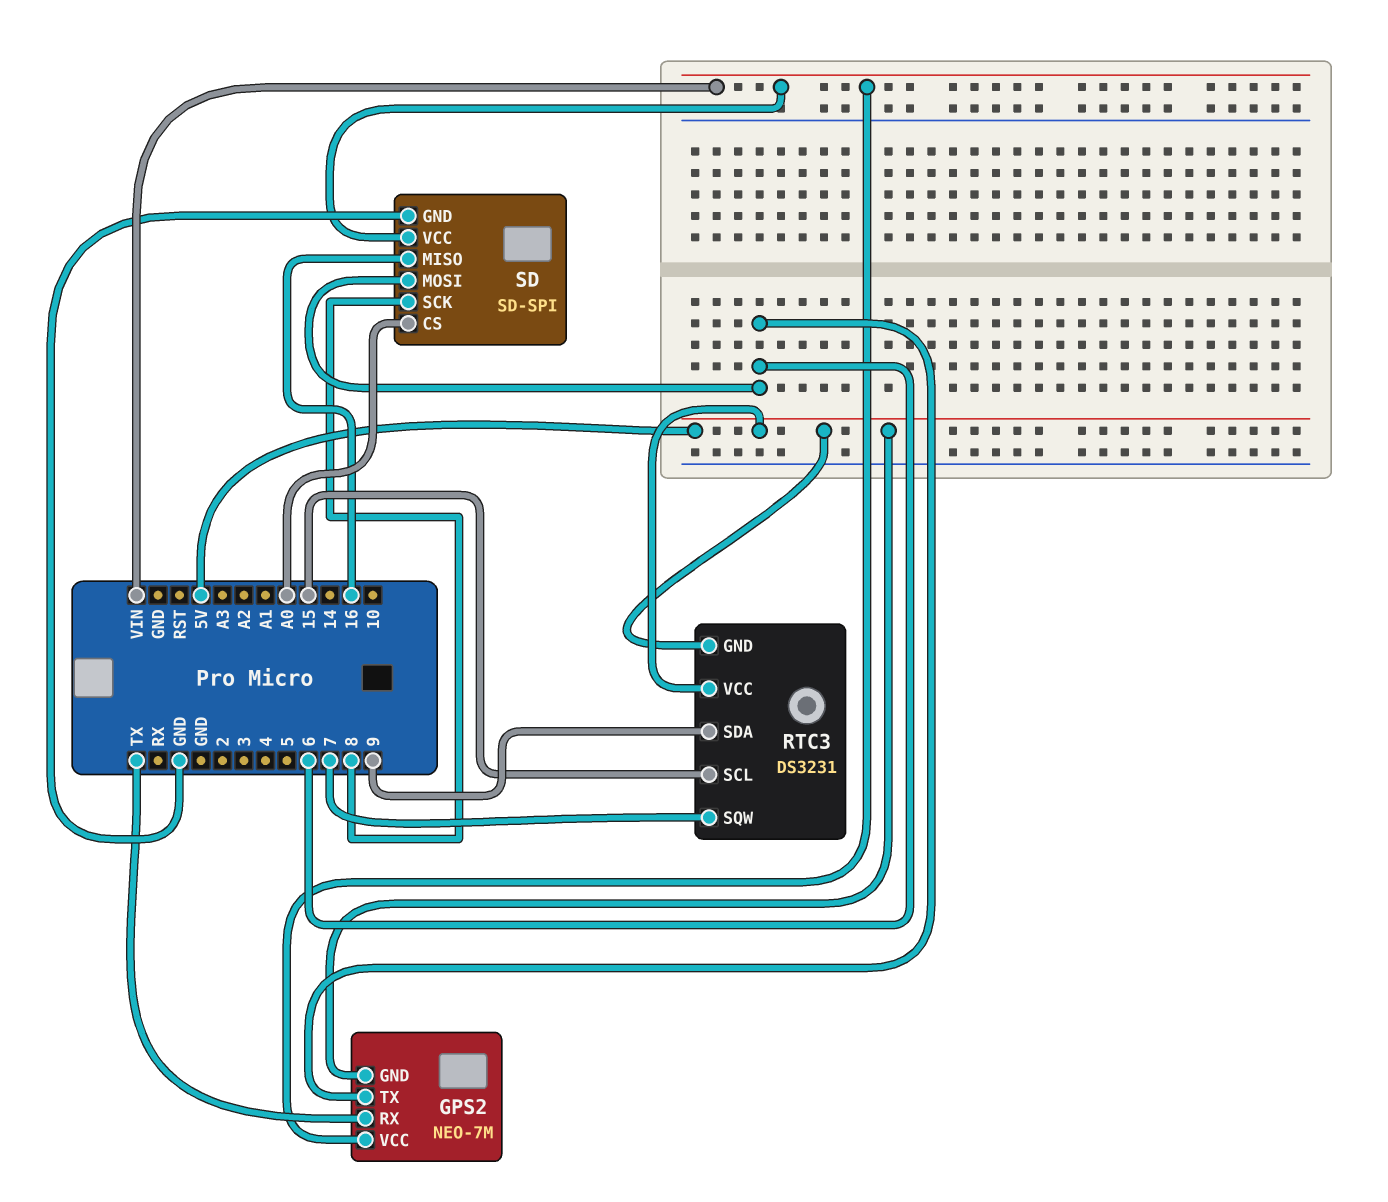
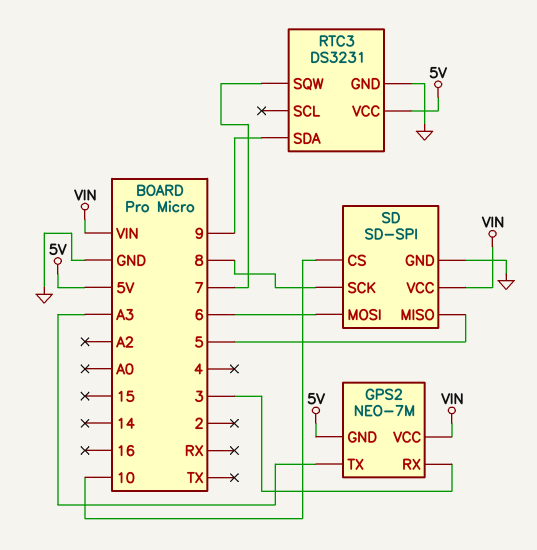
GPS2 pin RX: TX -> 3
GPS2 pin TX: 6 -> A3
RTC3 pin GND: 5V -> GND
RTC3 pin SCL: 15 -> none
SD pin CS: A0 -> 10
SD pin MISO: 16 -> 5

